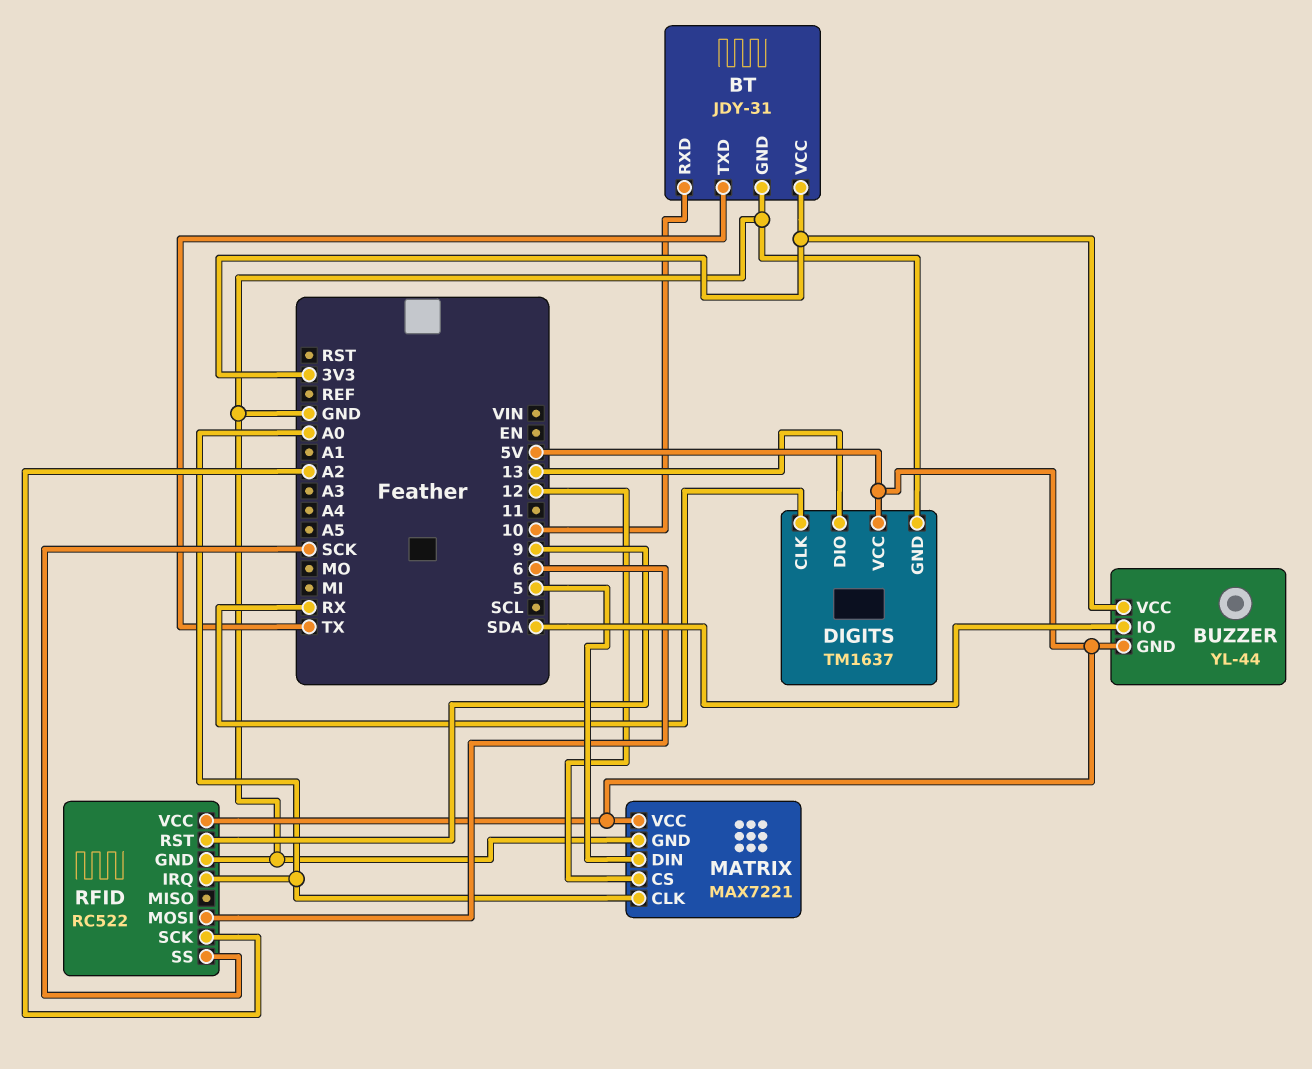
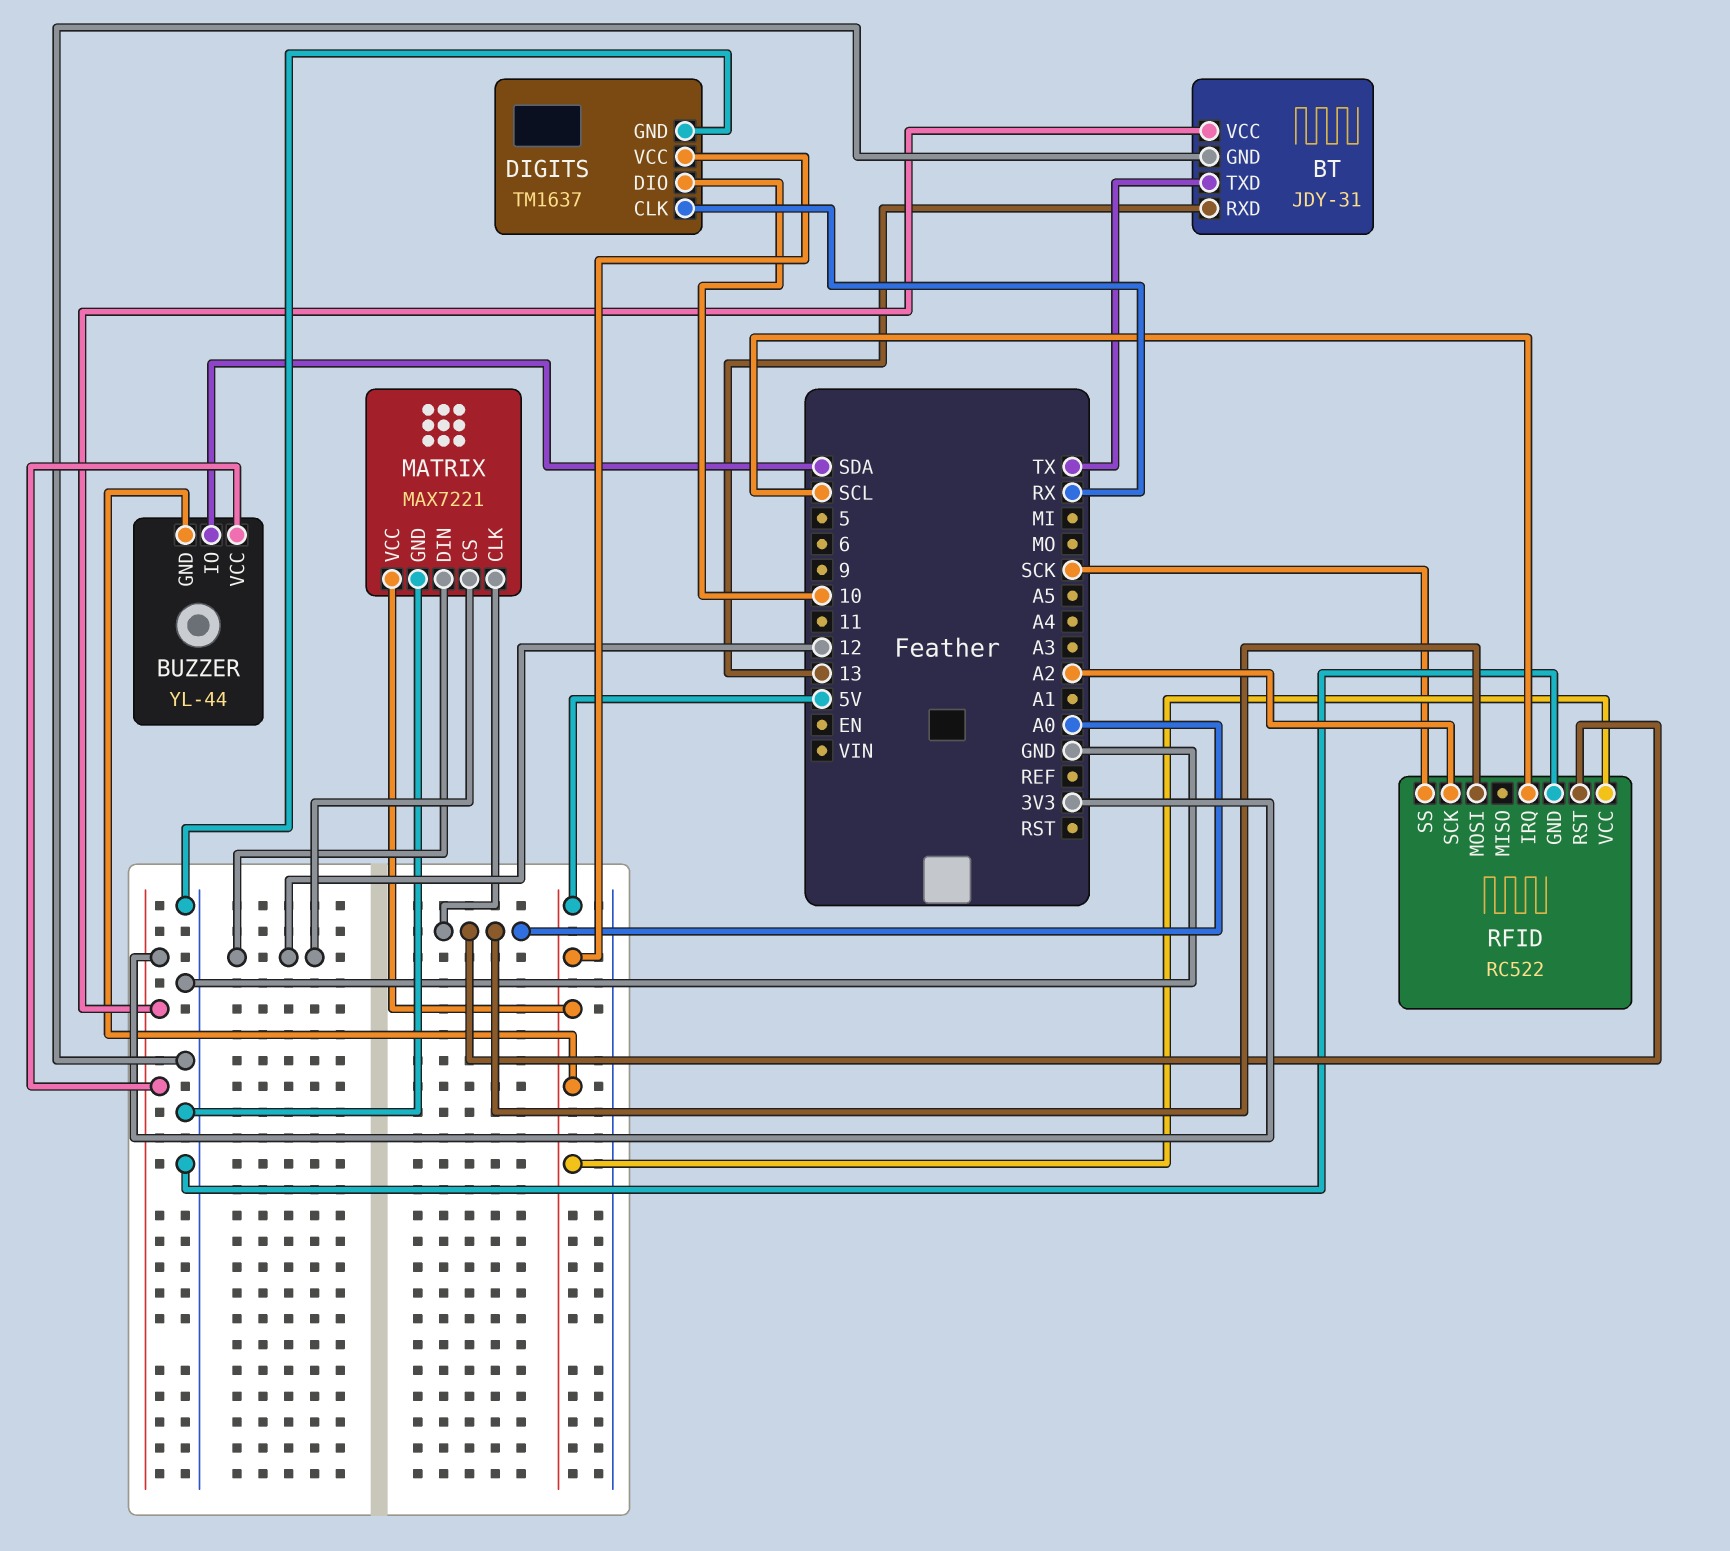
BT pin RXD: 10 -> 13
DIGITS pin DIO: 13 -> 10
MATRIX pin DIN: 5 -> 12
RFID pin IRQ: A0 -> SCL
RFID pin MOSI: 6 -> A0
RFID pin RST: 9 -> A0

